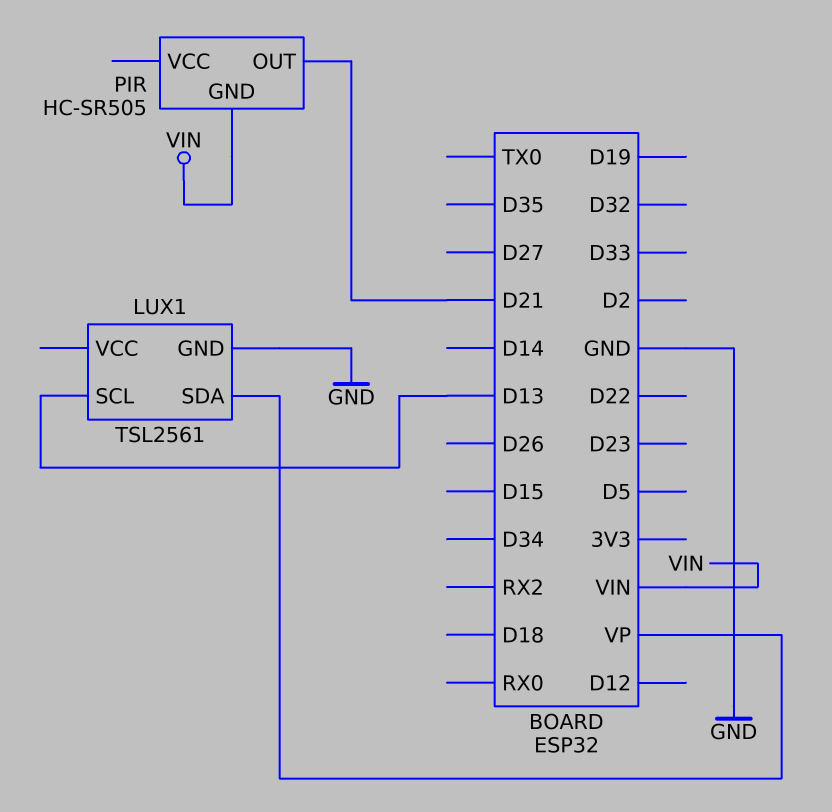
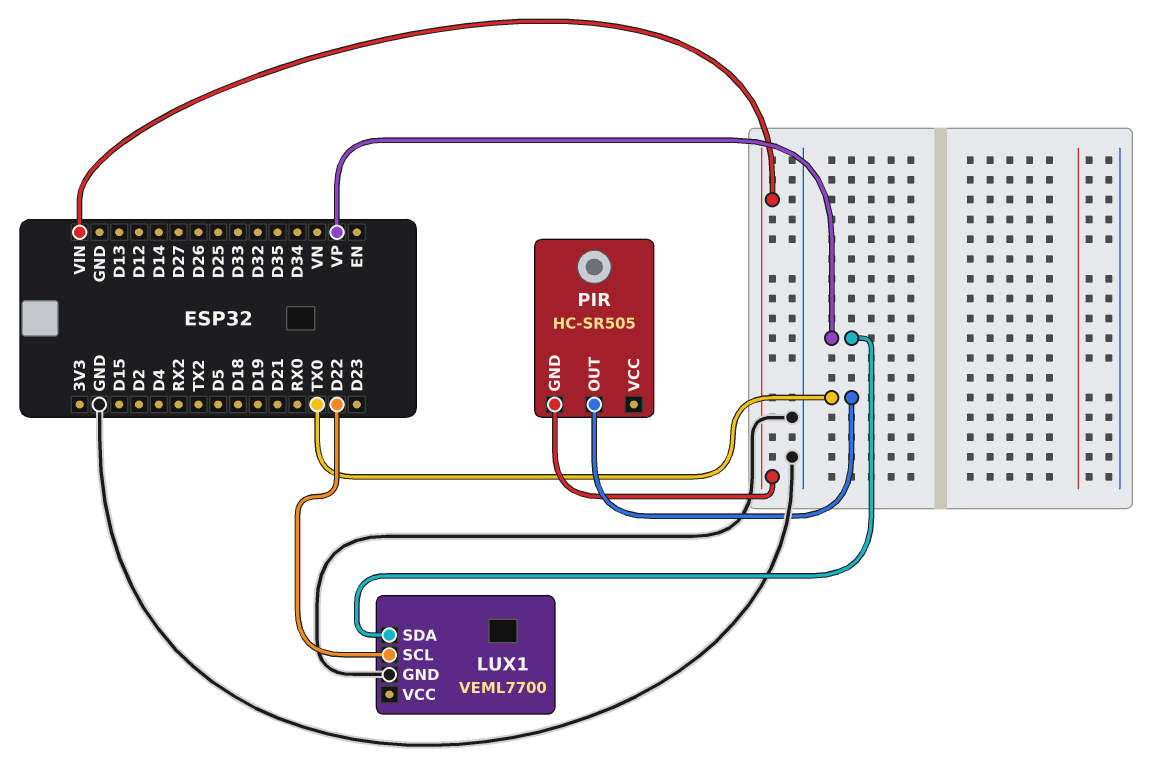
LUX1: TSL2561 -> VEML7700
LUX1 pin SCL: D13 -> D22
PIR pin OUT: D21 -> TX0

